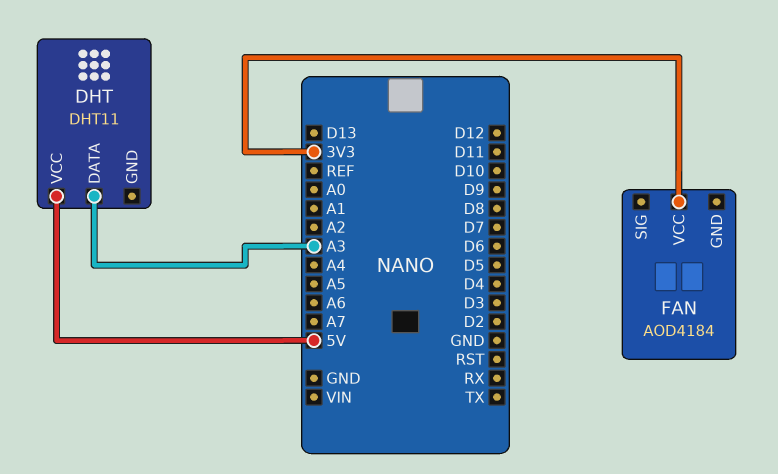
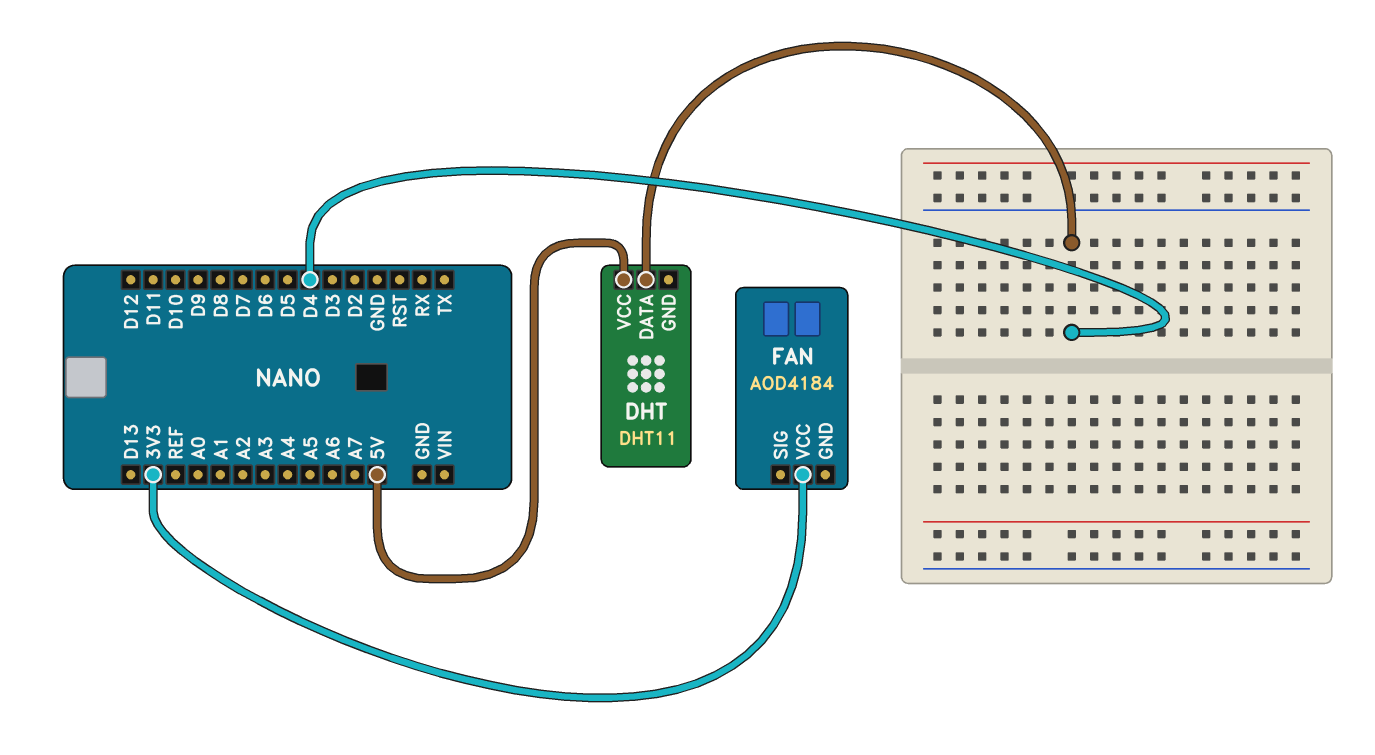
DHT pin DATA: A3 -> D4

